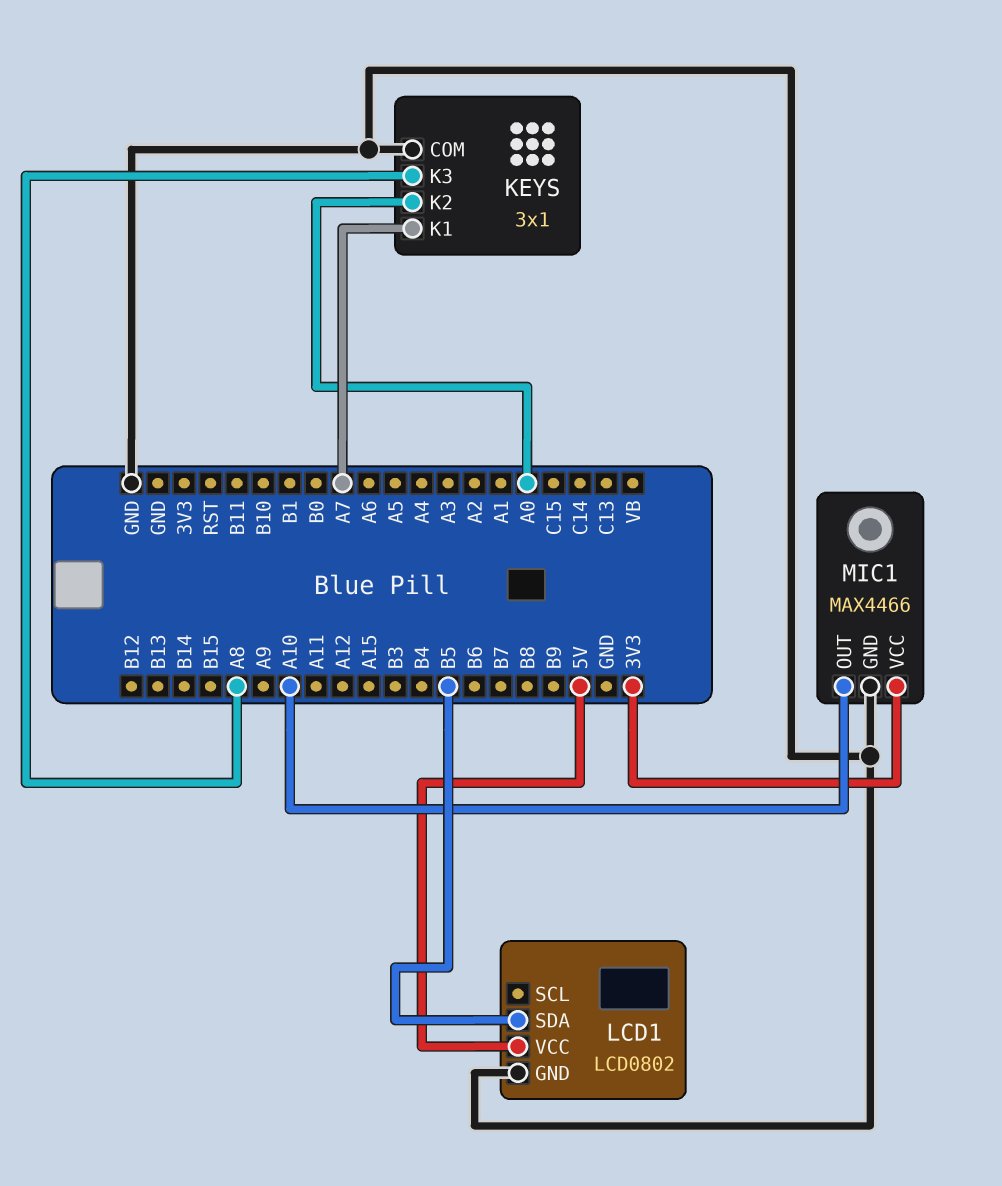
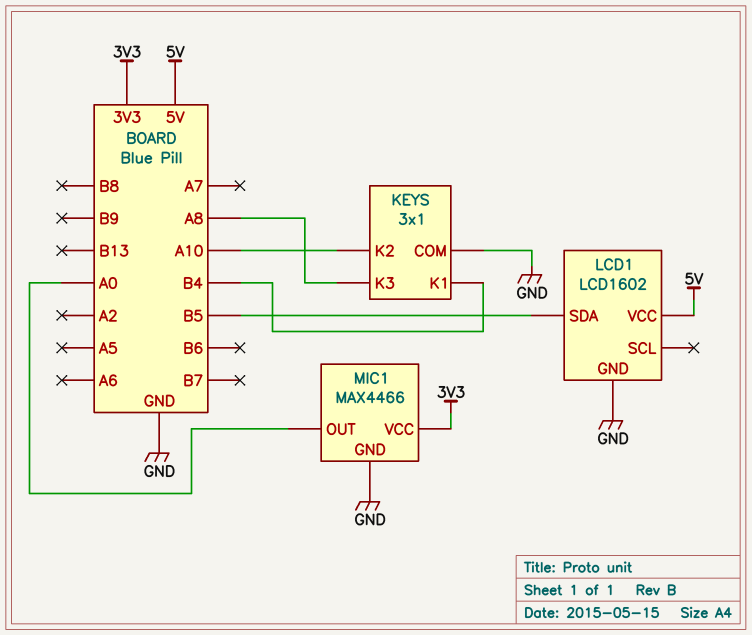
KEYS pin K1: A7 -> B4
KEYS pin K2: A0 -> A10
LCD1: LCD0802 -> LCD1602
MIC1 pin OUT: A10 -> A0

